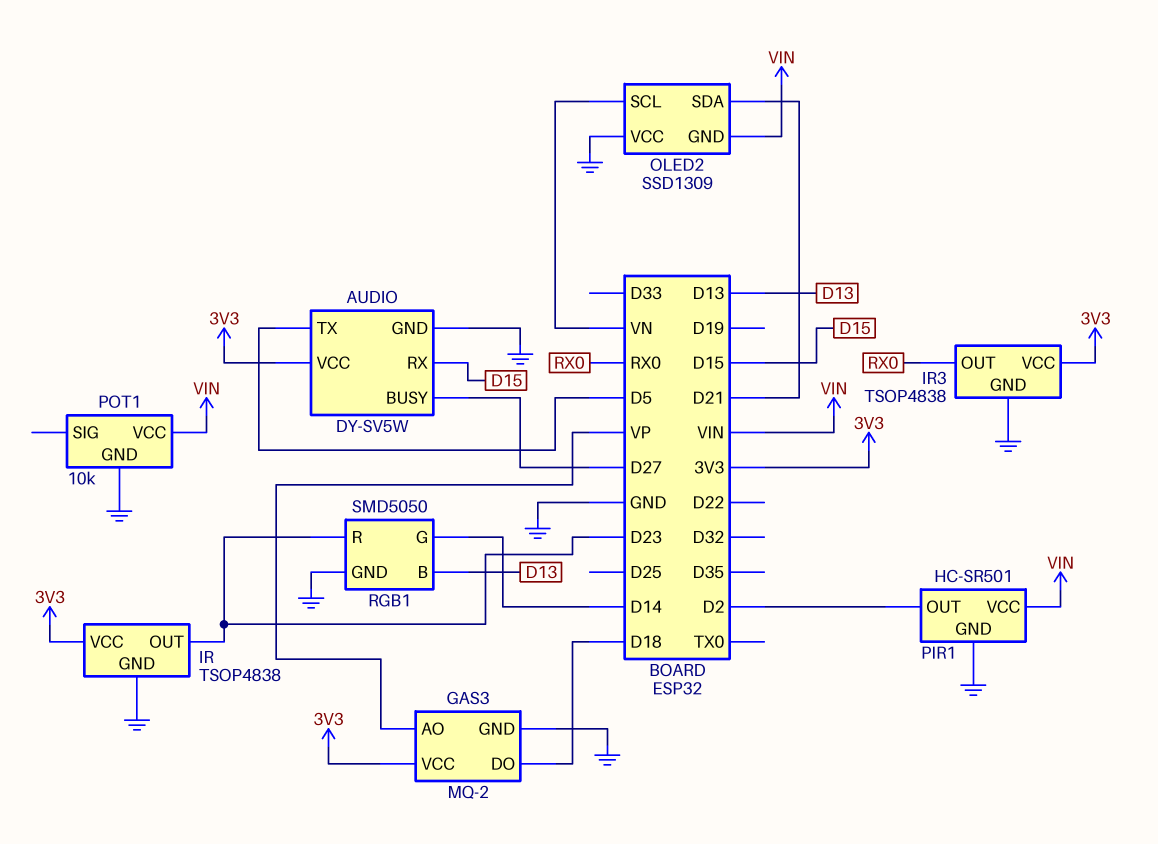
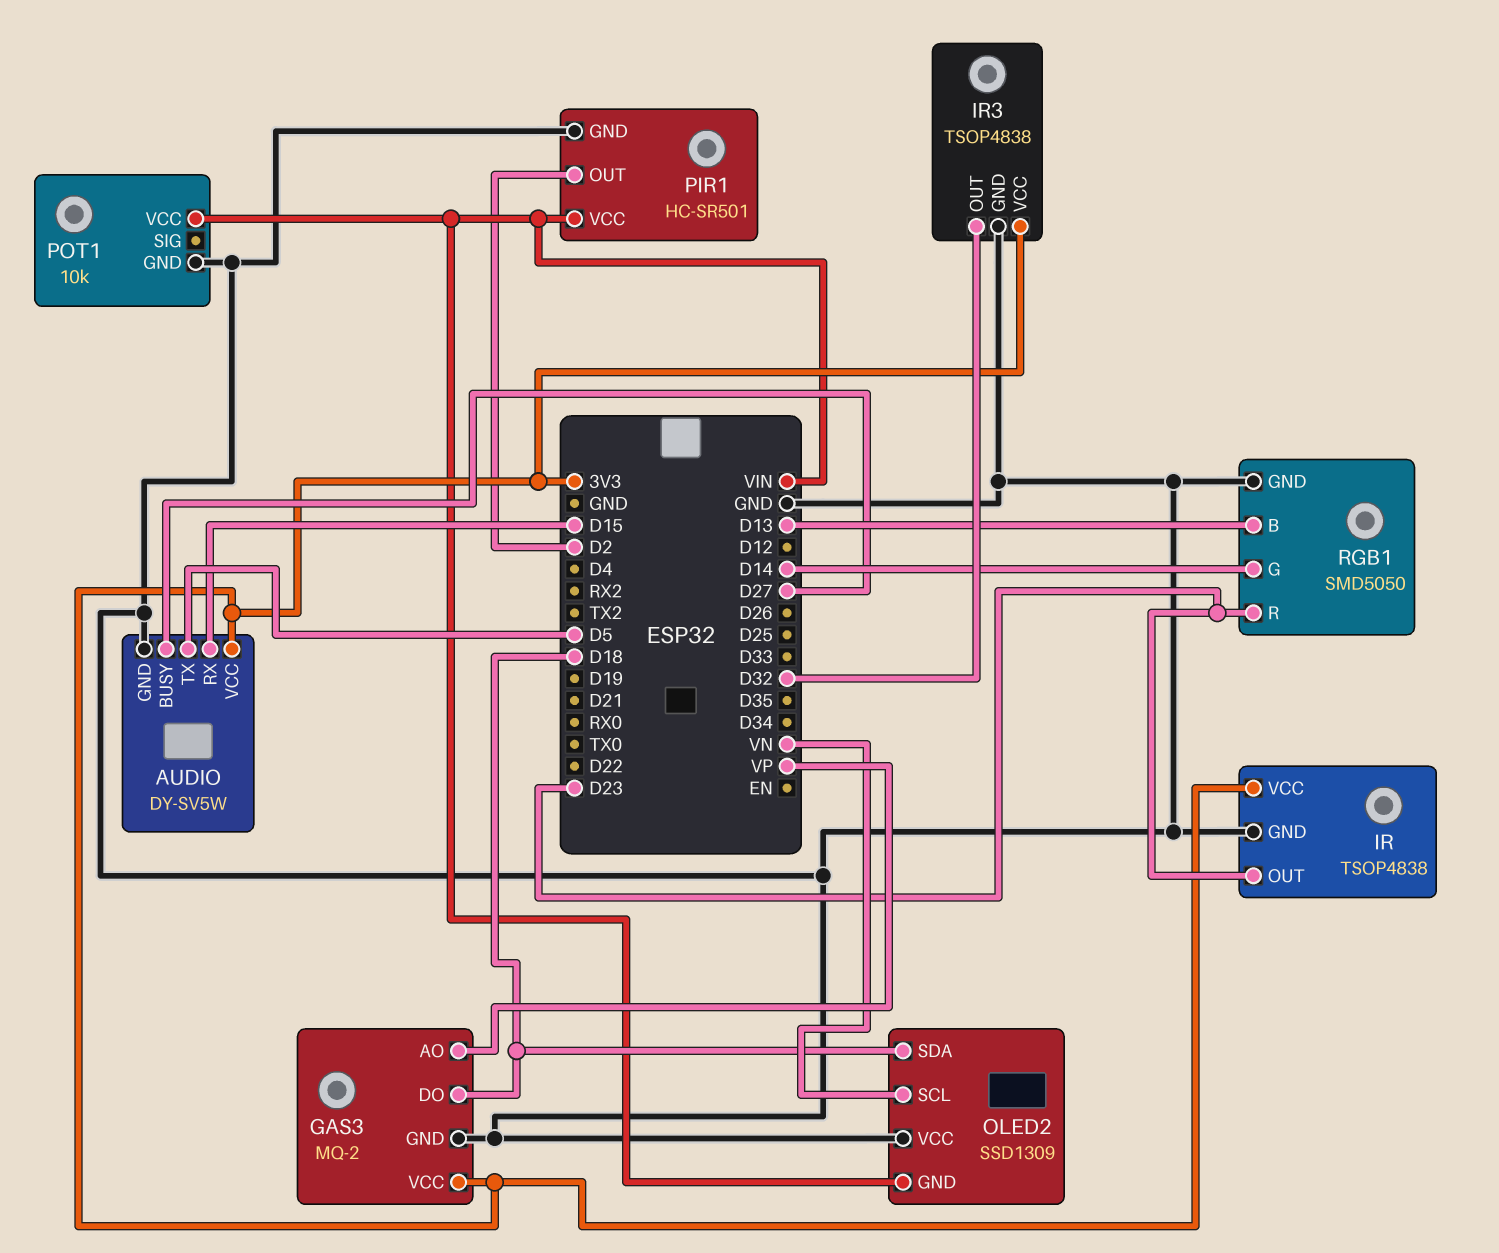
IR3 pin OUT: RX0 -> D32
OLED2 pin SDA: D21 -> D18

